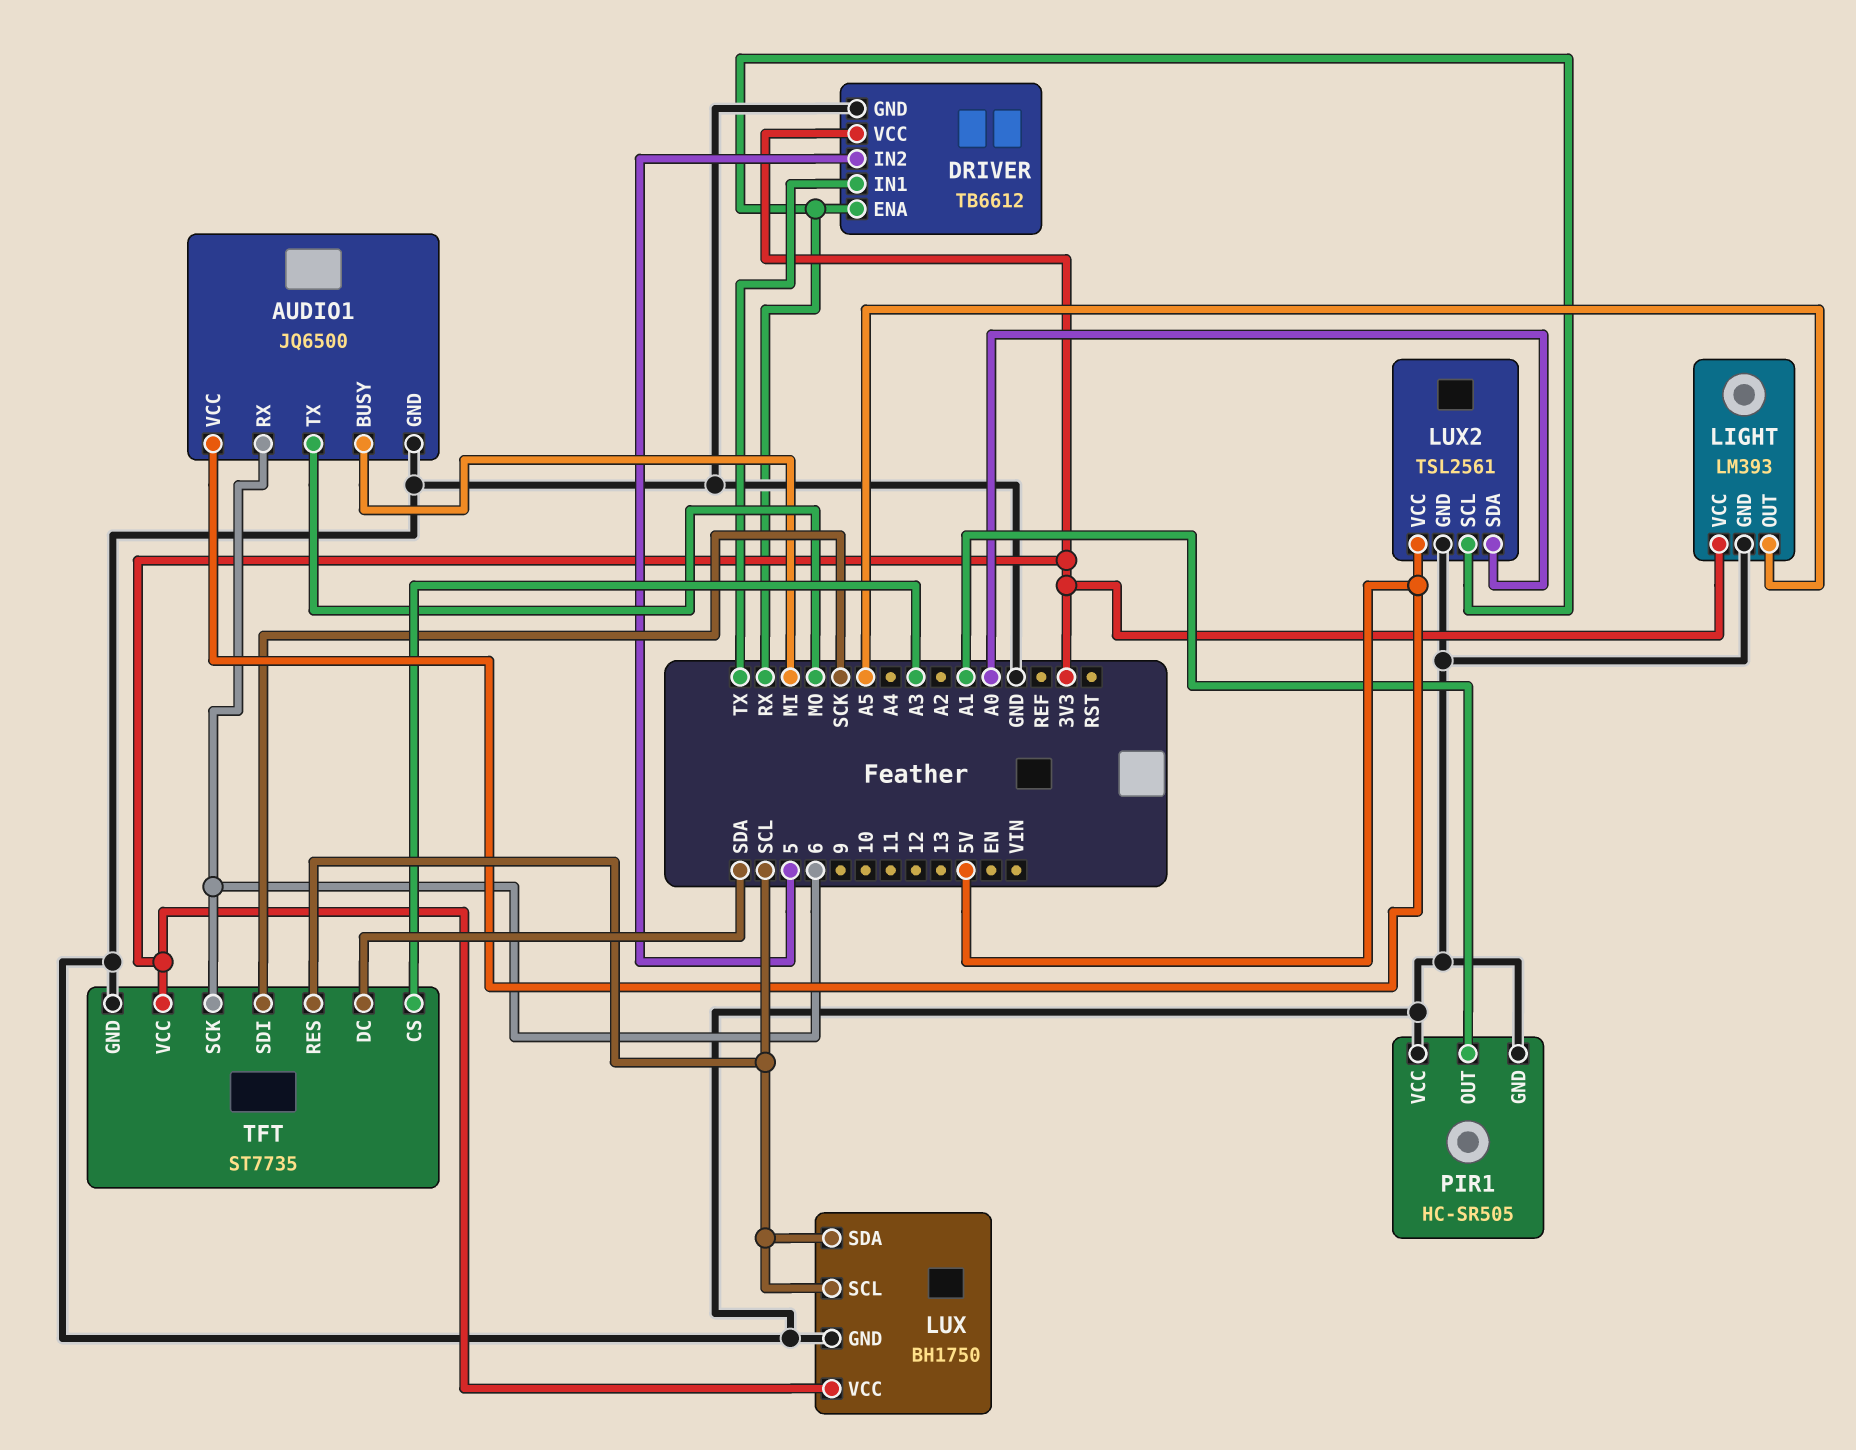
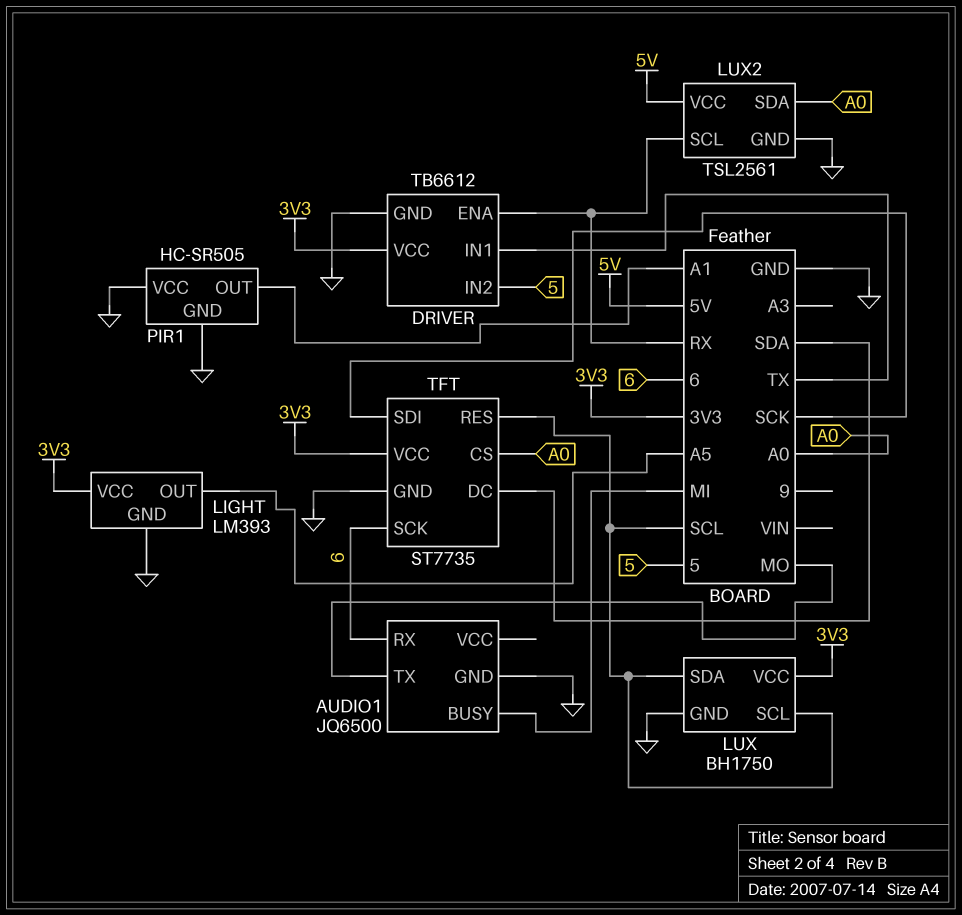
AUDIO1 pin VCC: 5V -> none
TFT pin CS: A3 -> A0

